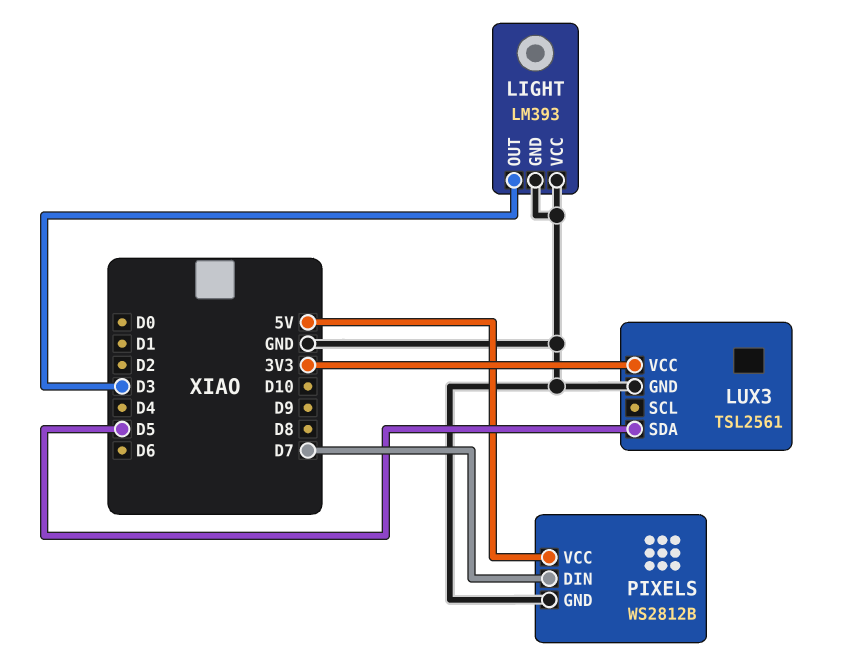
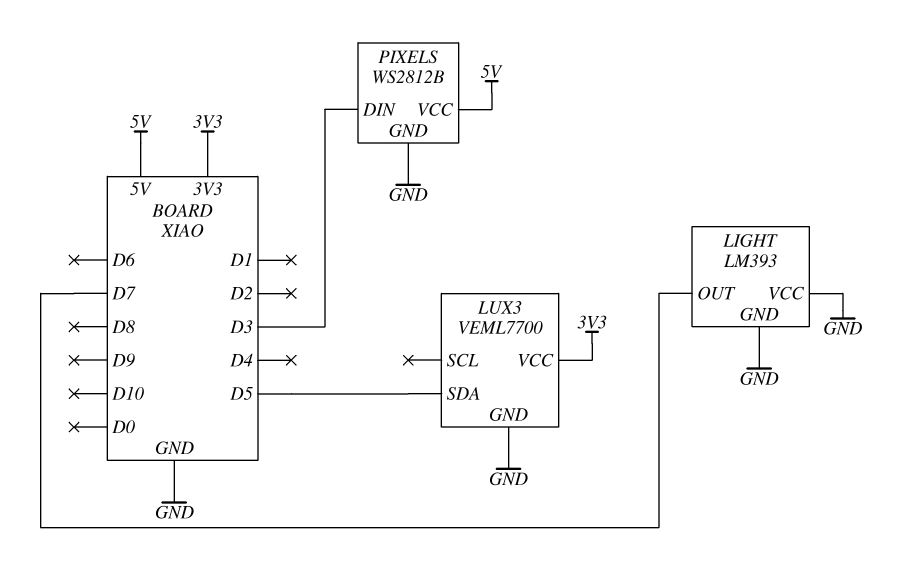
LIGHT pin OUT: D3 -> D7
LUX3: TSL2561 -> VEML7700
PIXELS pin DIN: D7 -> D3

